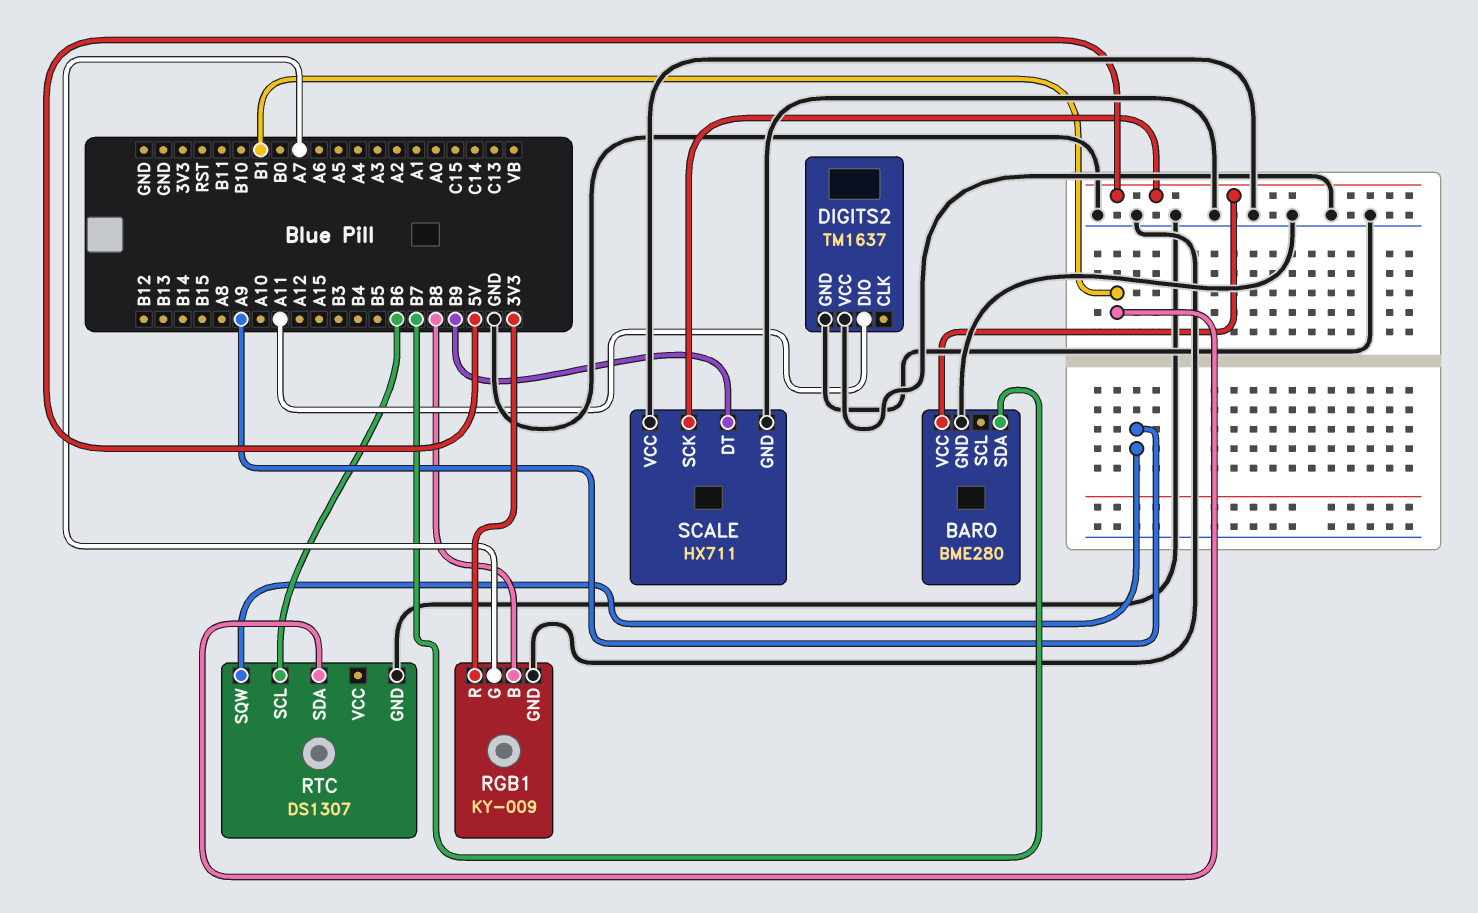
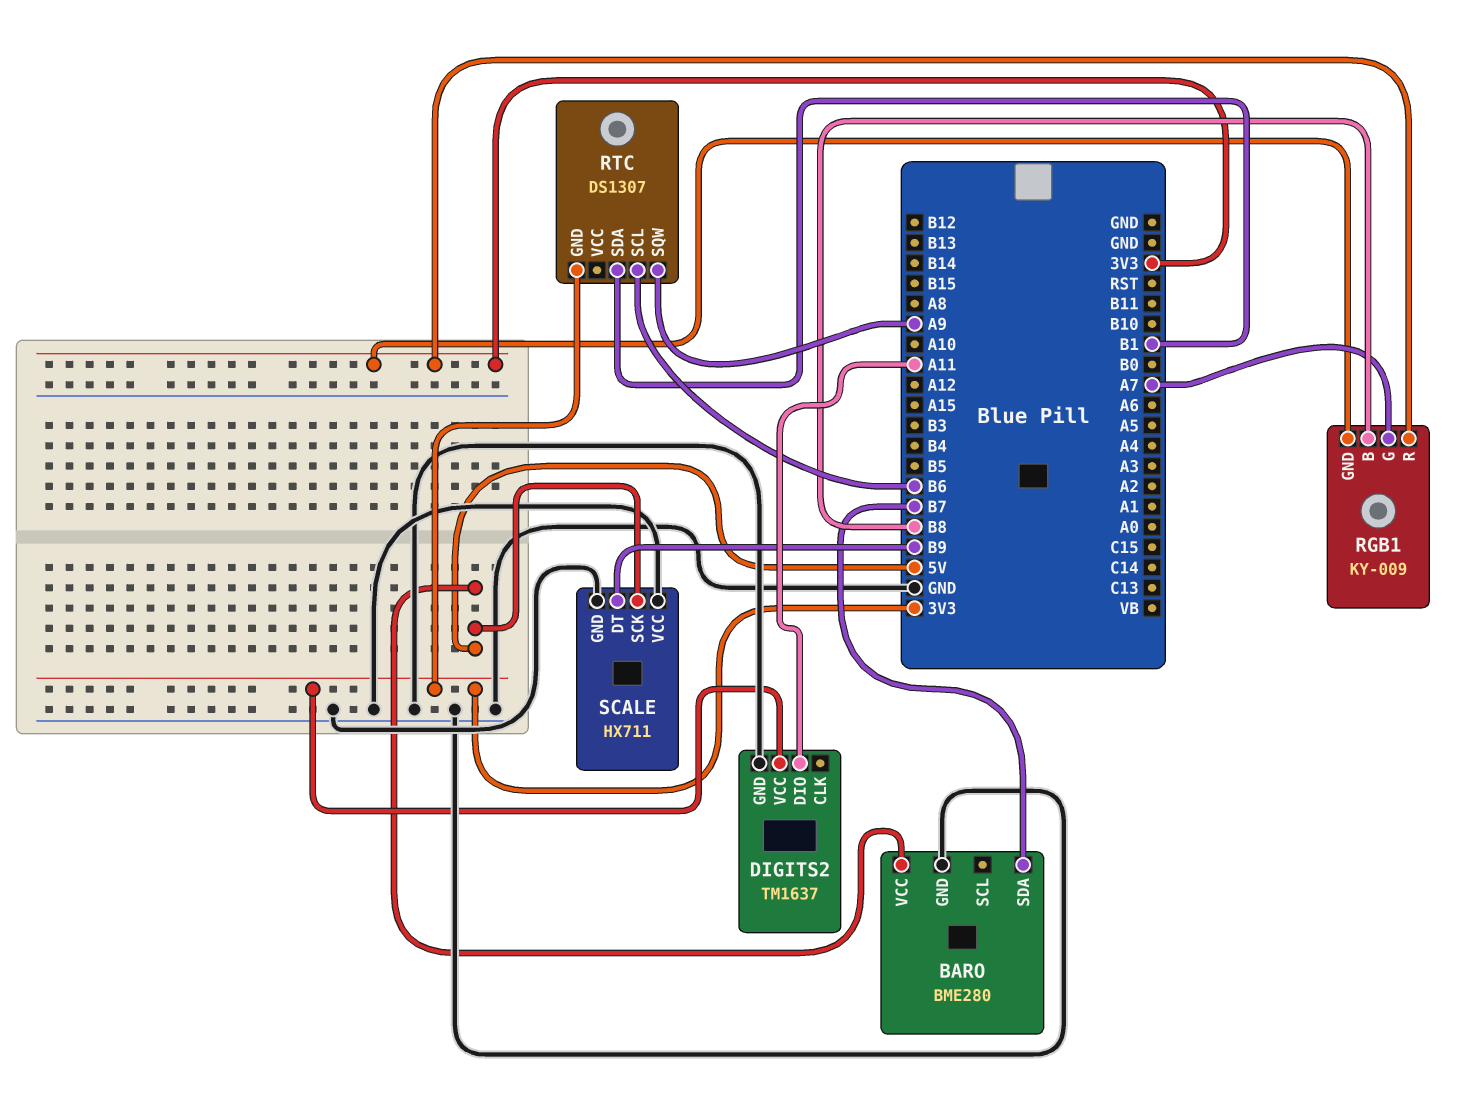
DIGITS2 pin VCC: GND -> 3V3
RGB1 pin GND: GND -> 3V3
RTC pin GND: GND -> 3V3

